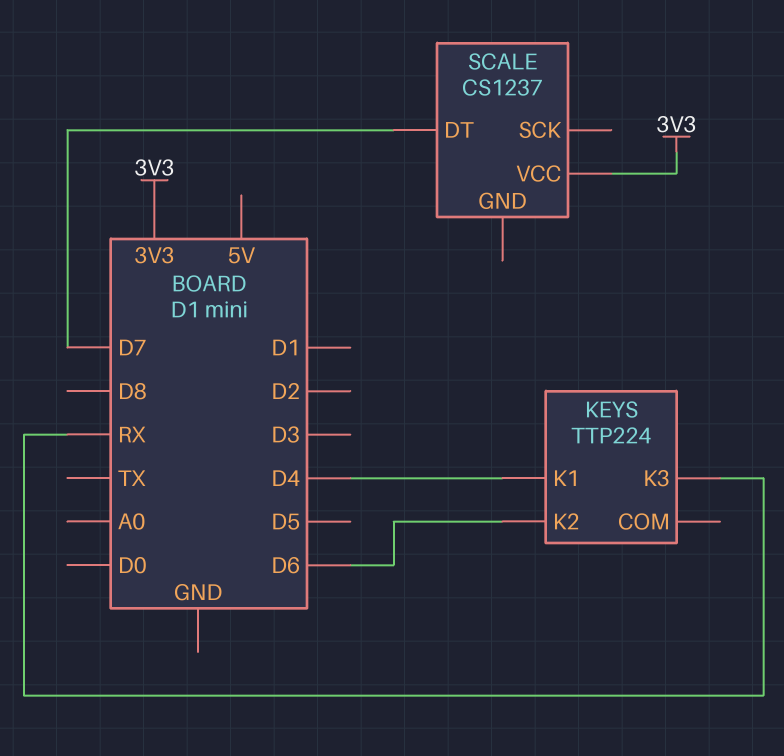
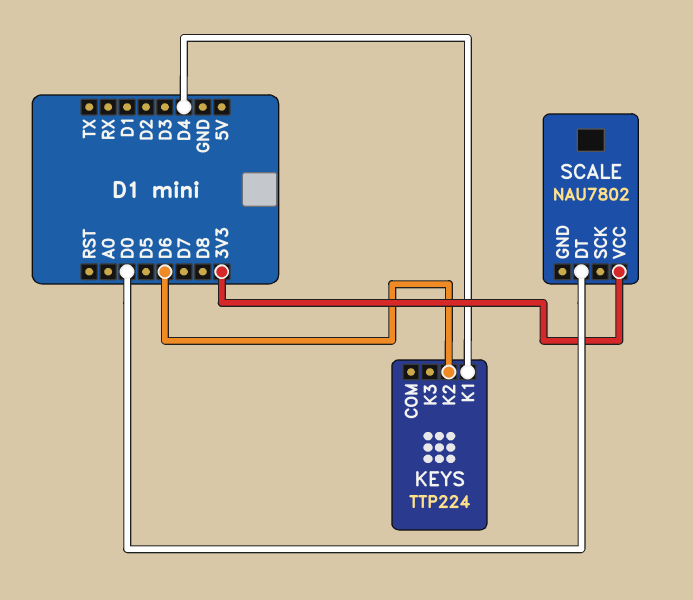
KEYS pin K3: RX -> none
SCALE: CS1237 -> NAU7802
SCALE pin DT: D7 -> D0

